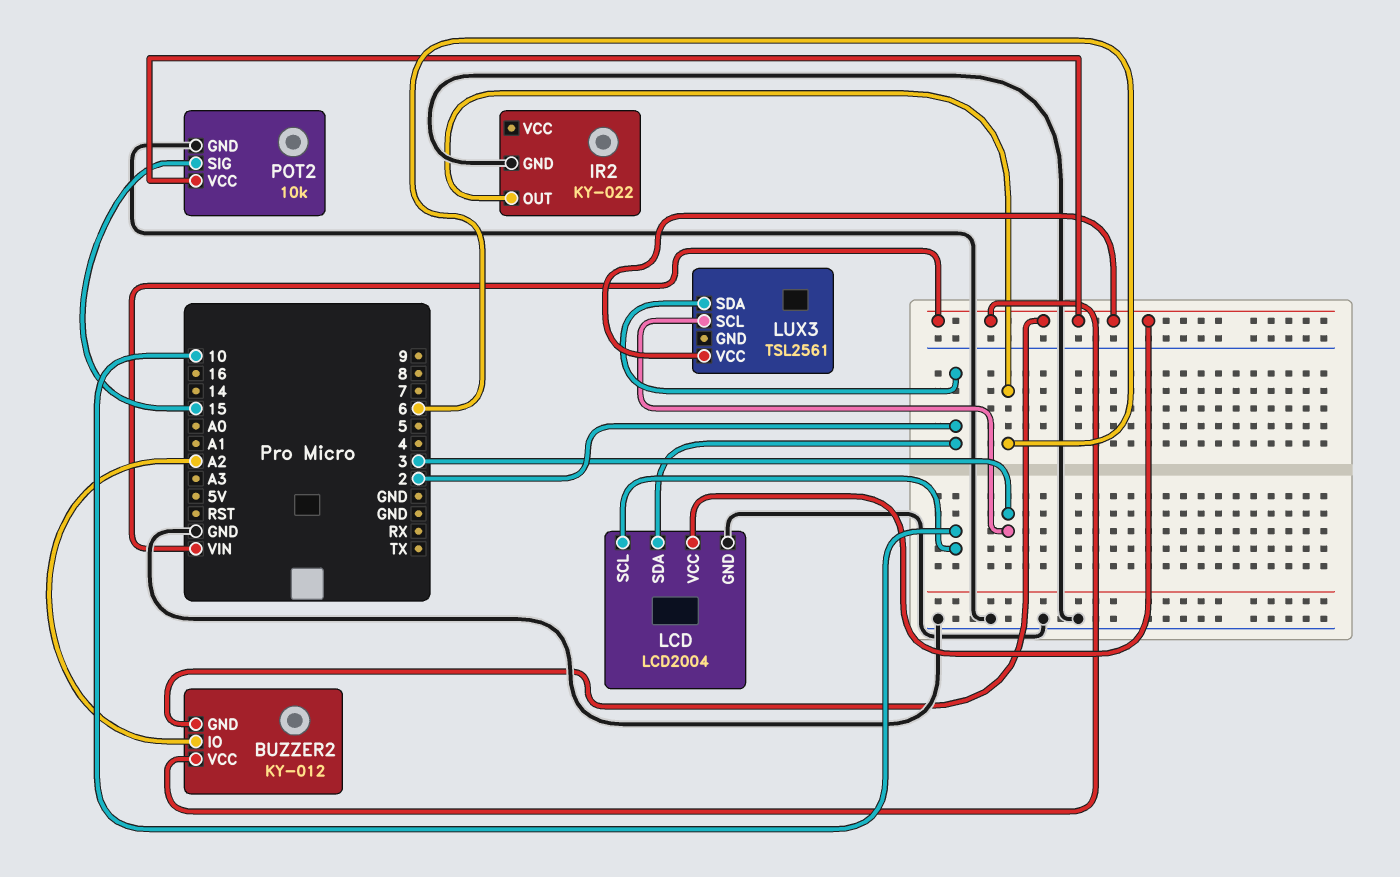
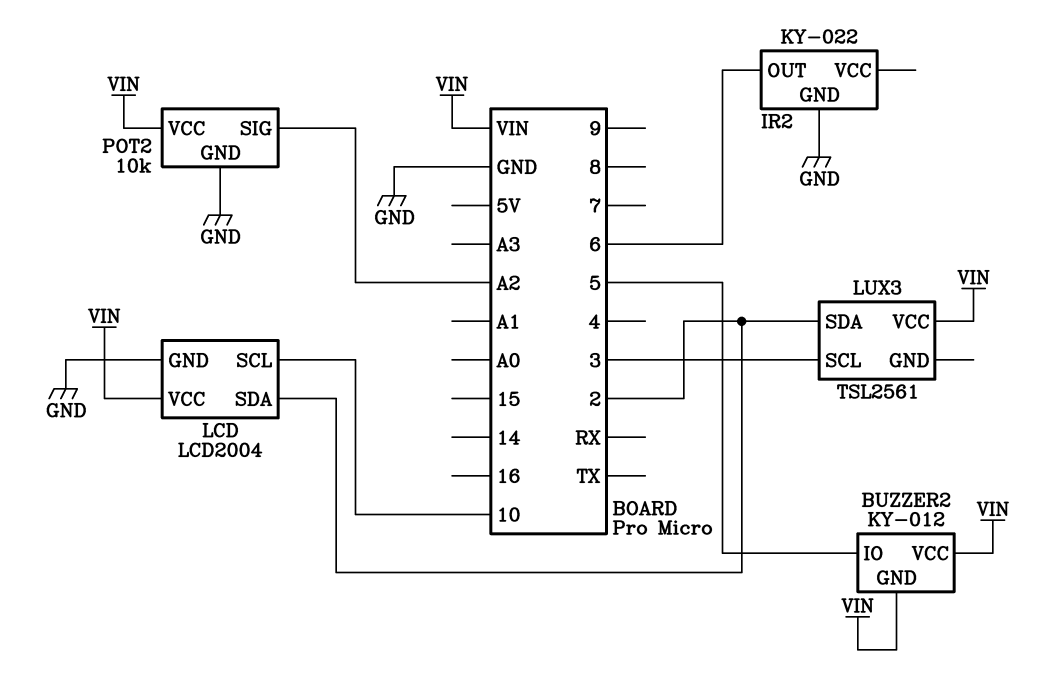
BUZZER2 pin IO: A2 -> 5
POT2 pin SIG: 15 -> A2

